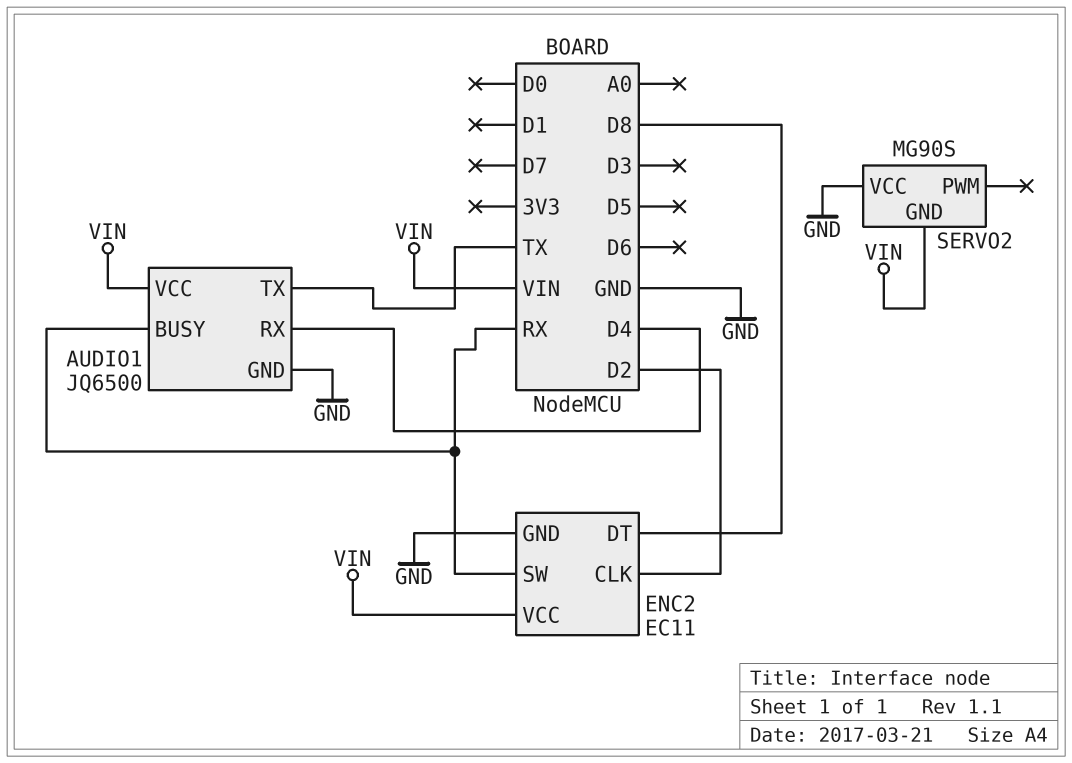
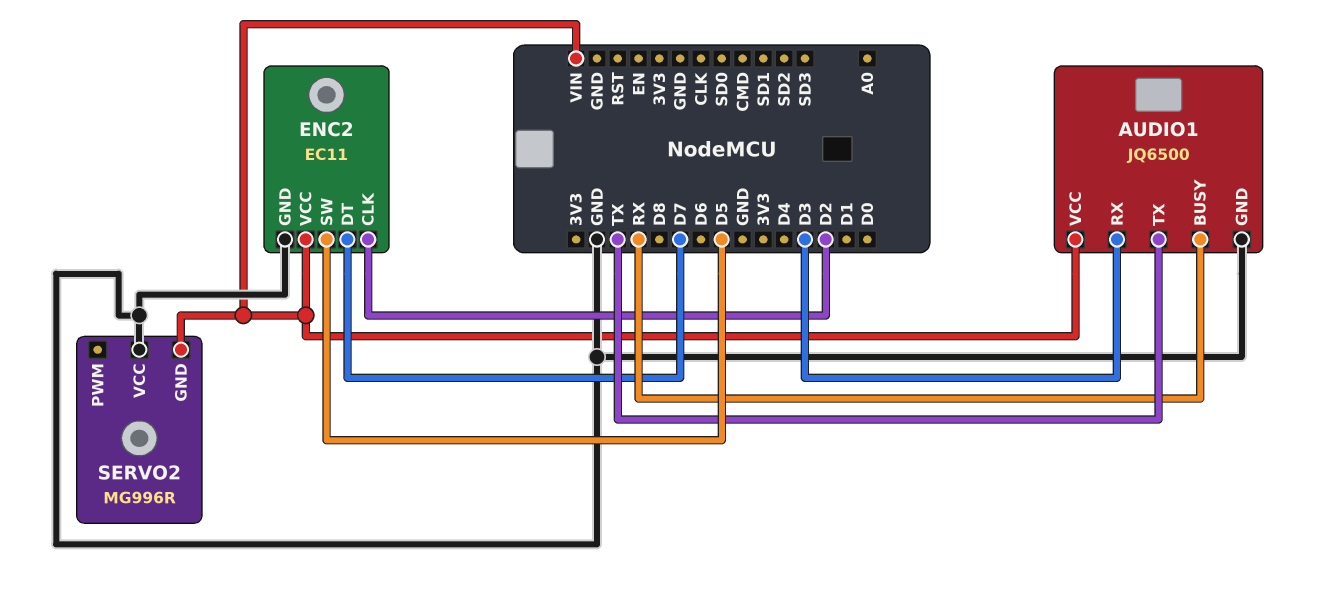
AUDIO1 pin RX: D4 -> D3
ENC2 pin DT: D8 -> D7
ENC2 pin SW: RX -> D5
SERVO2: MG90S -> MG996R

